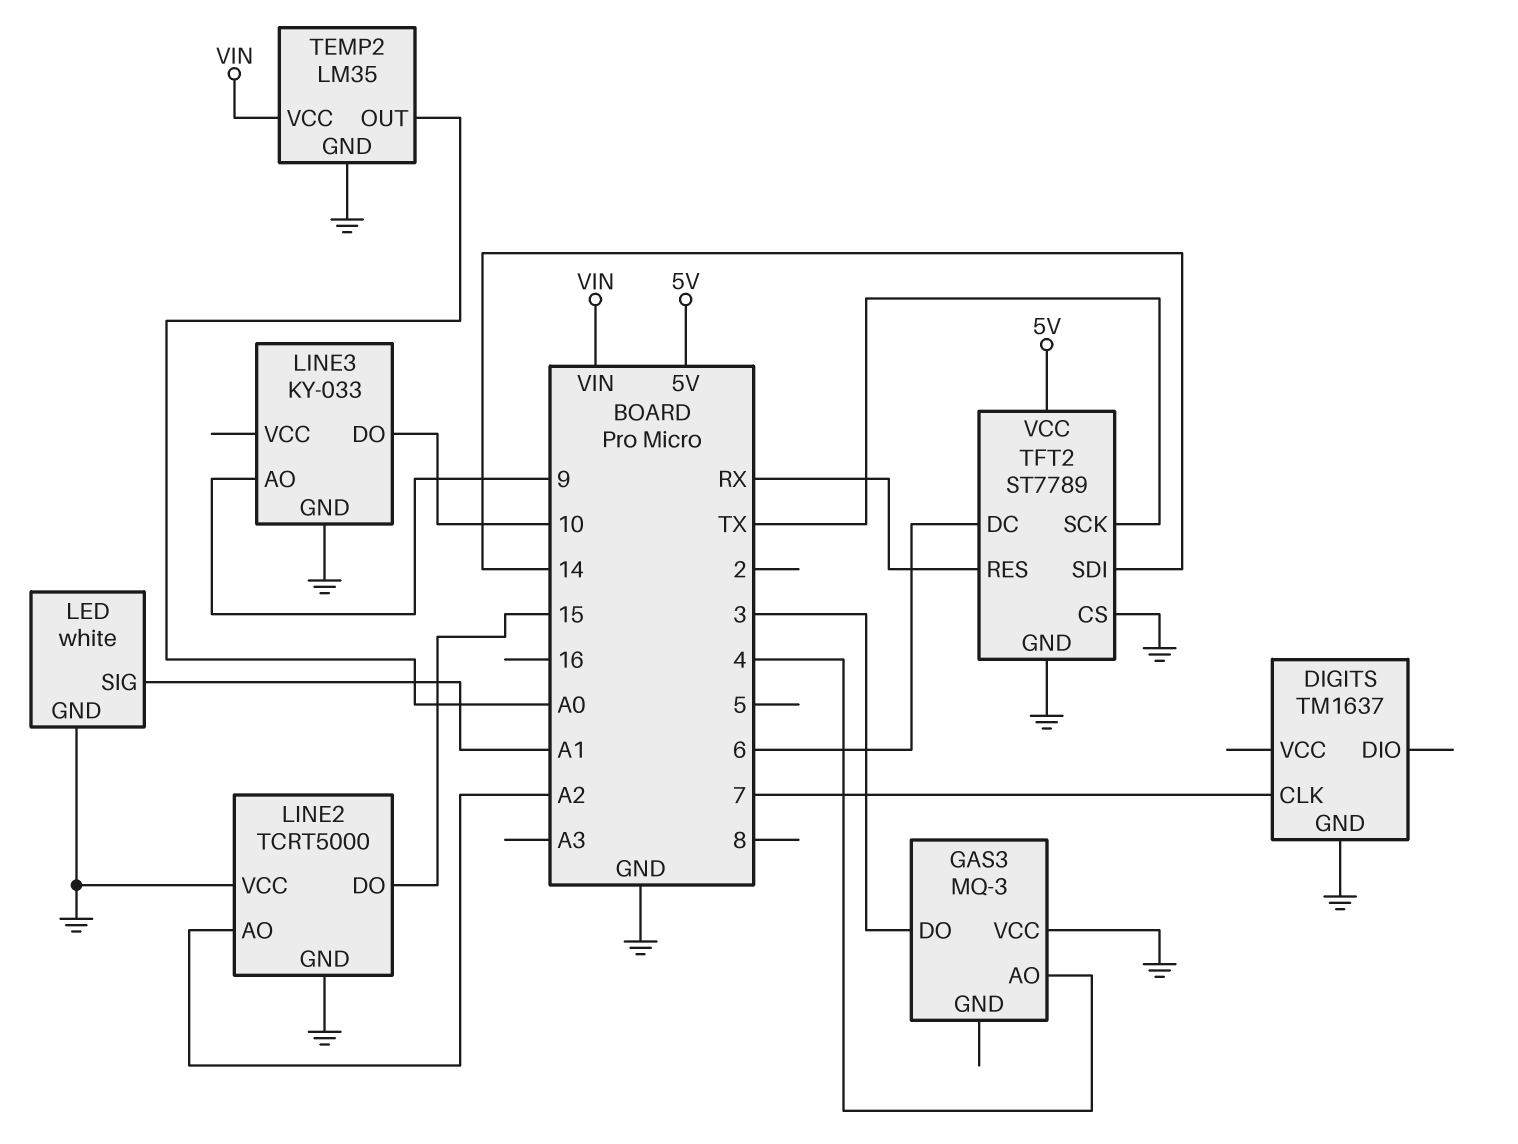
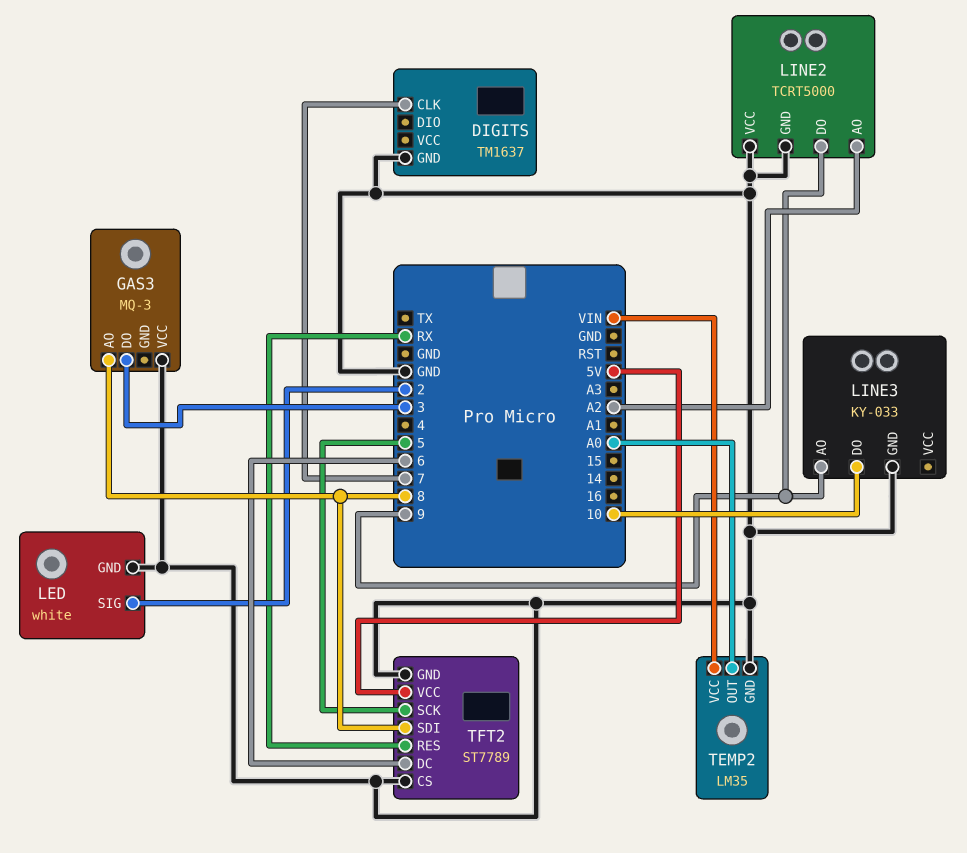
GAS3 pin AO: 4 -> 8
LED pin SIG: A1 -> 2
LINE2 pin DO: 15 -> 9
TFT2 pin SCK: TX -> 5
TFT2 pin SDI: 14 -> 8

